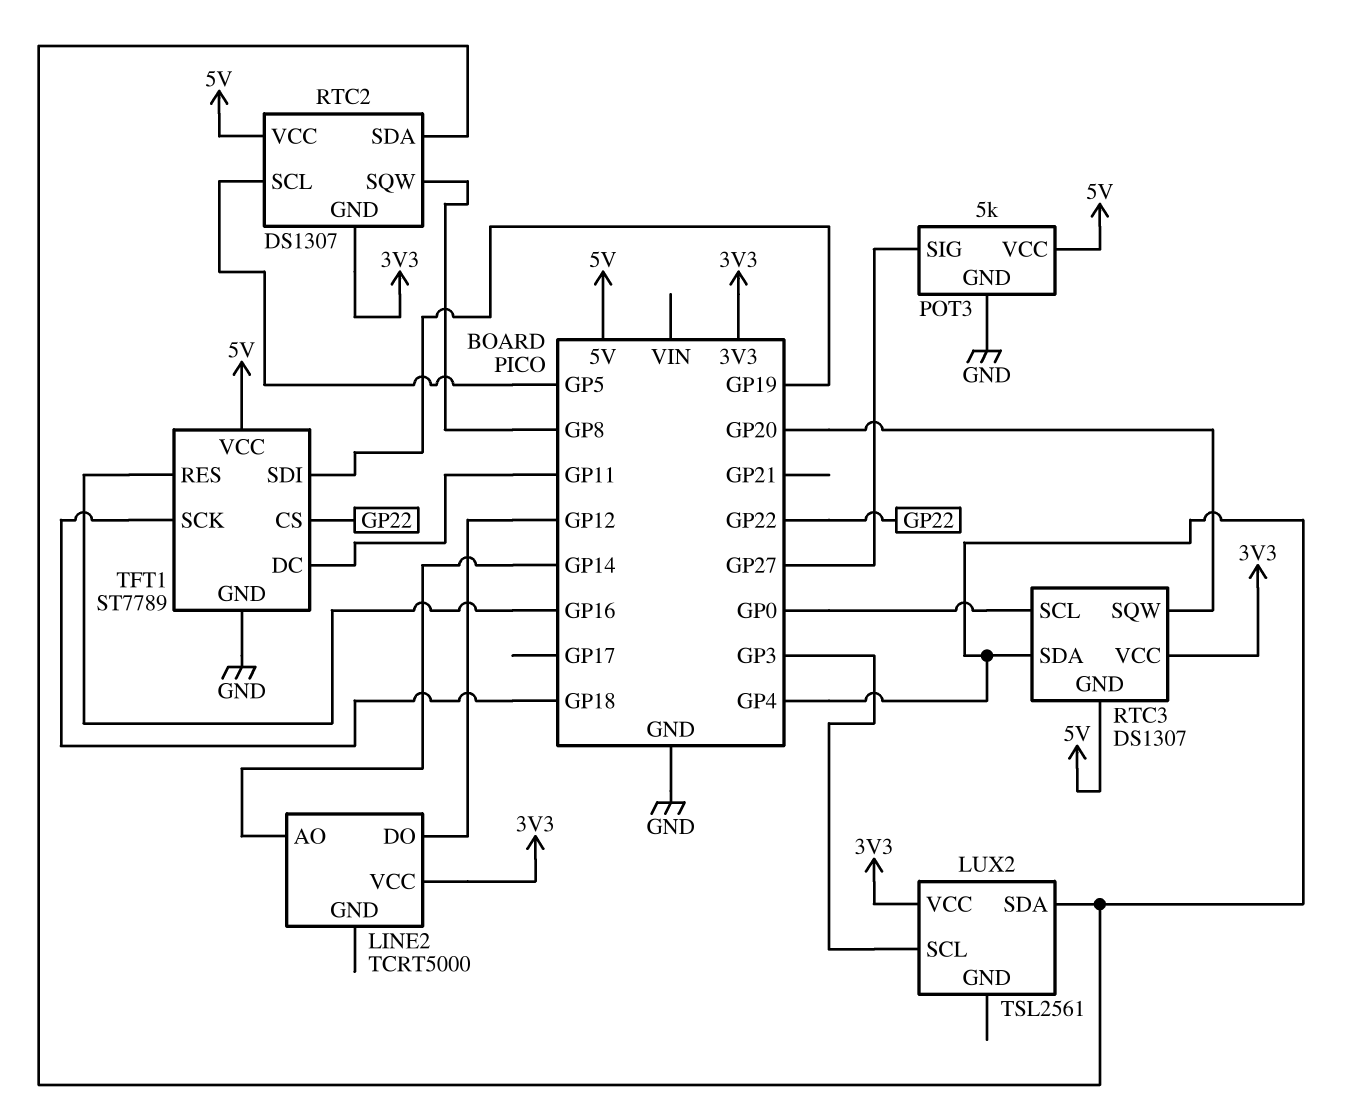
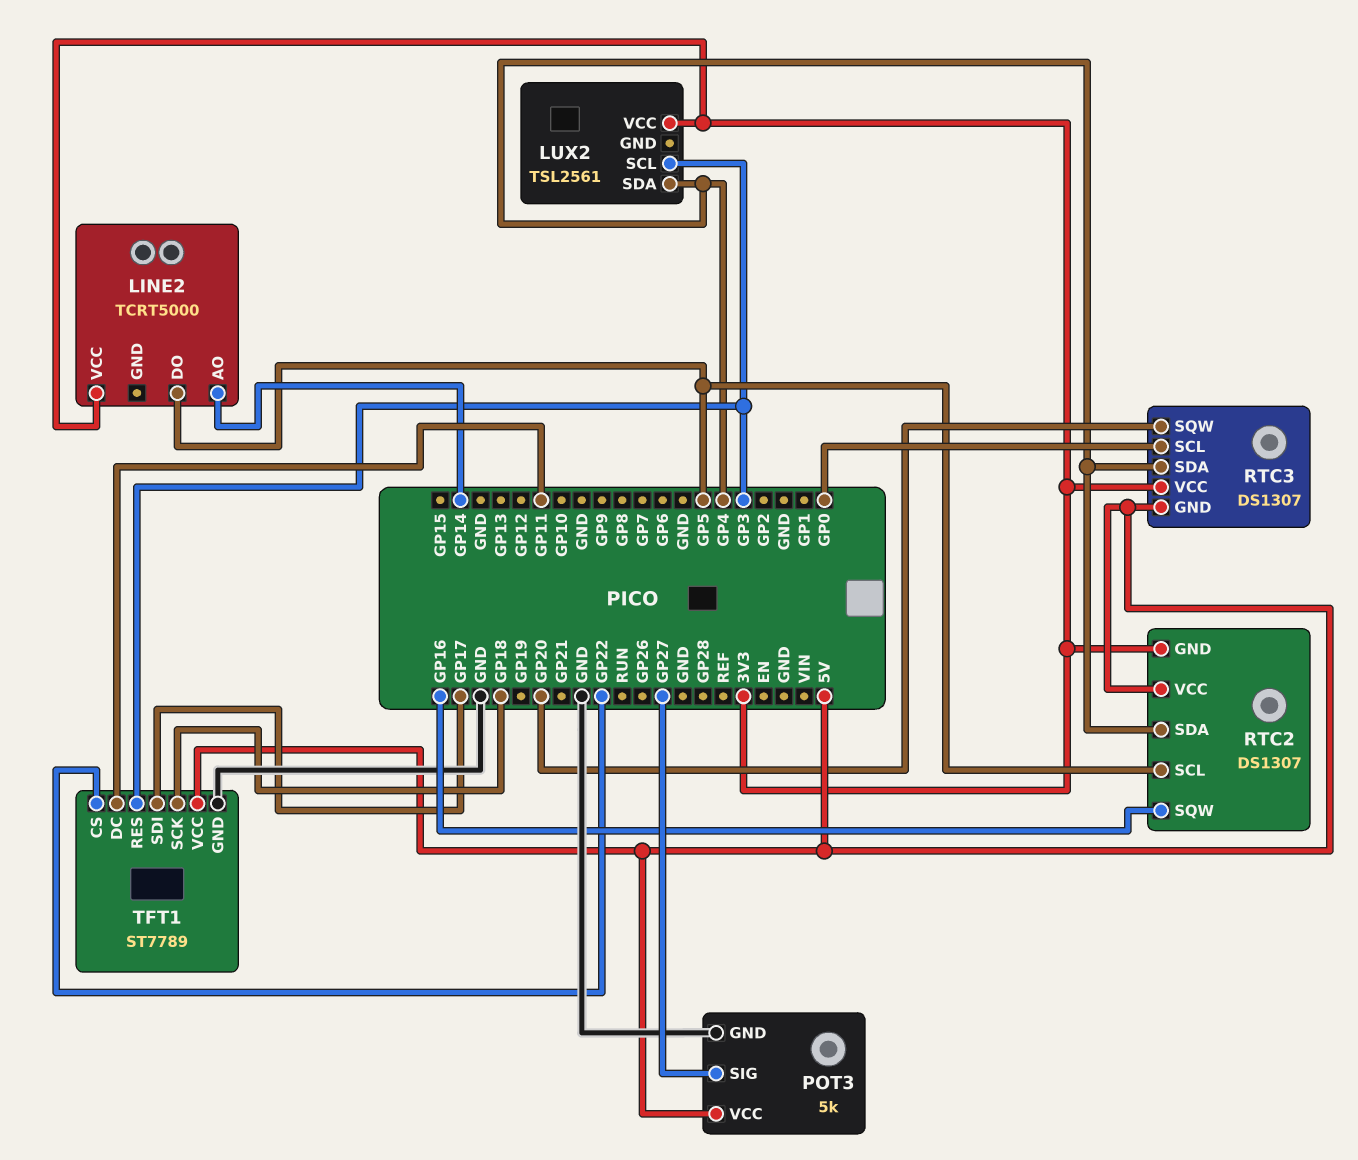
LINE2 pin DO: GP12 -> GP5
RTC2 pin SQW: GP8 -> GP16
TFT1 pin RES: GP16 -> GP3
TFT1 pin SDI: GP19 -> GP17

